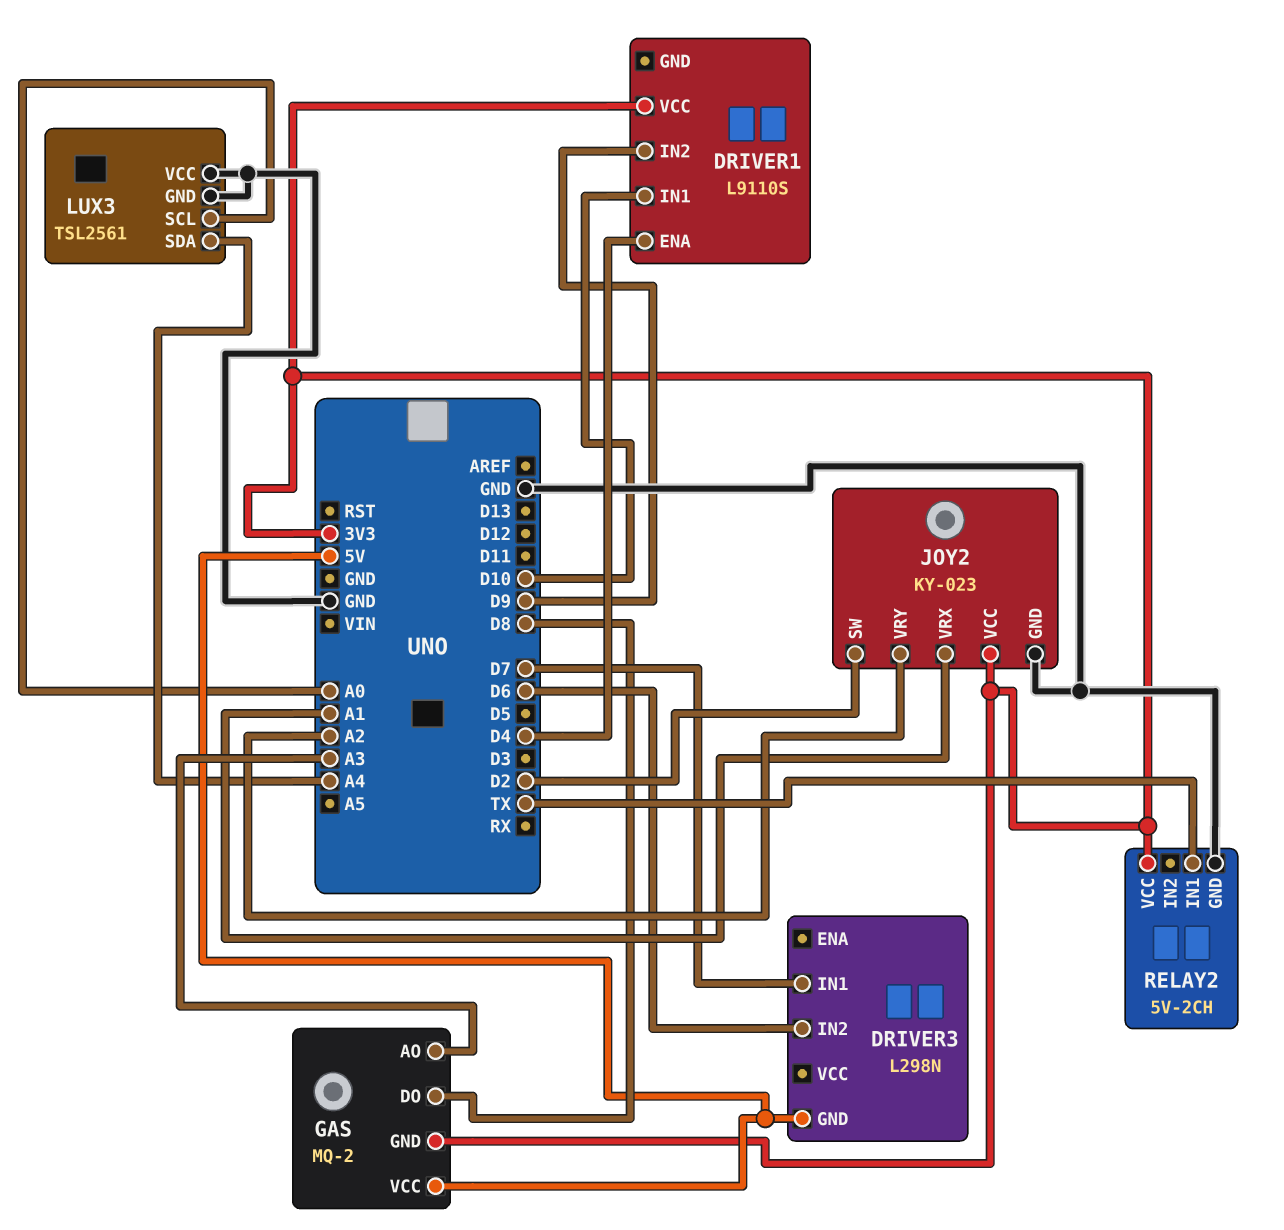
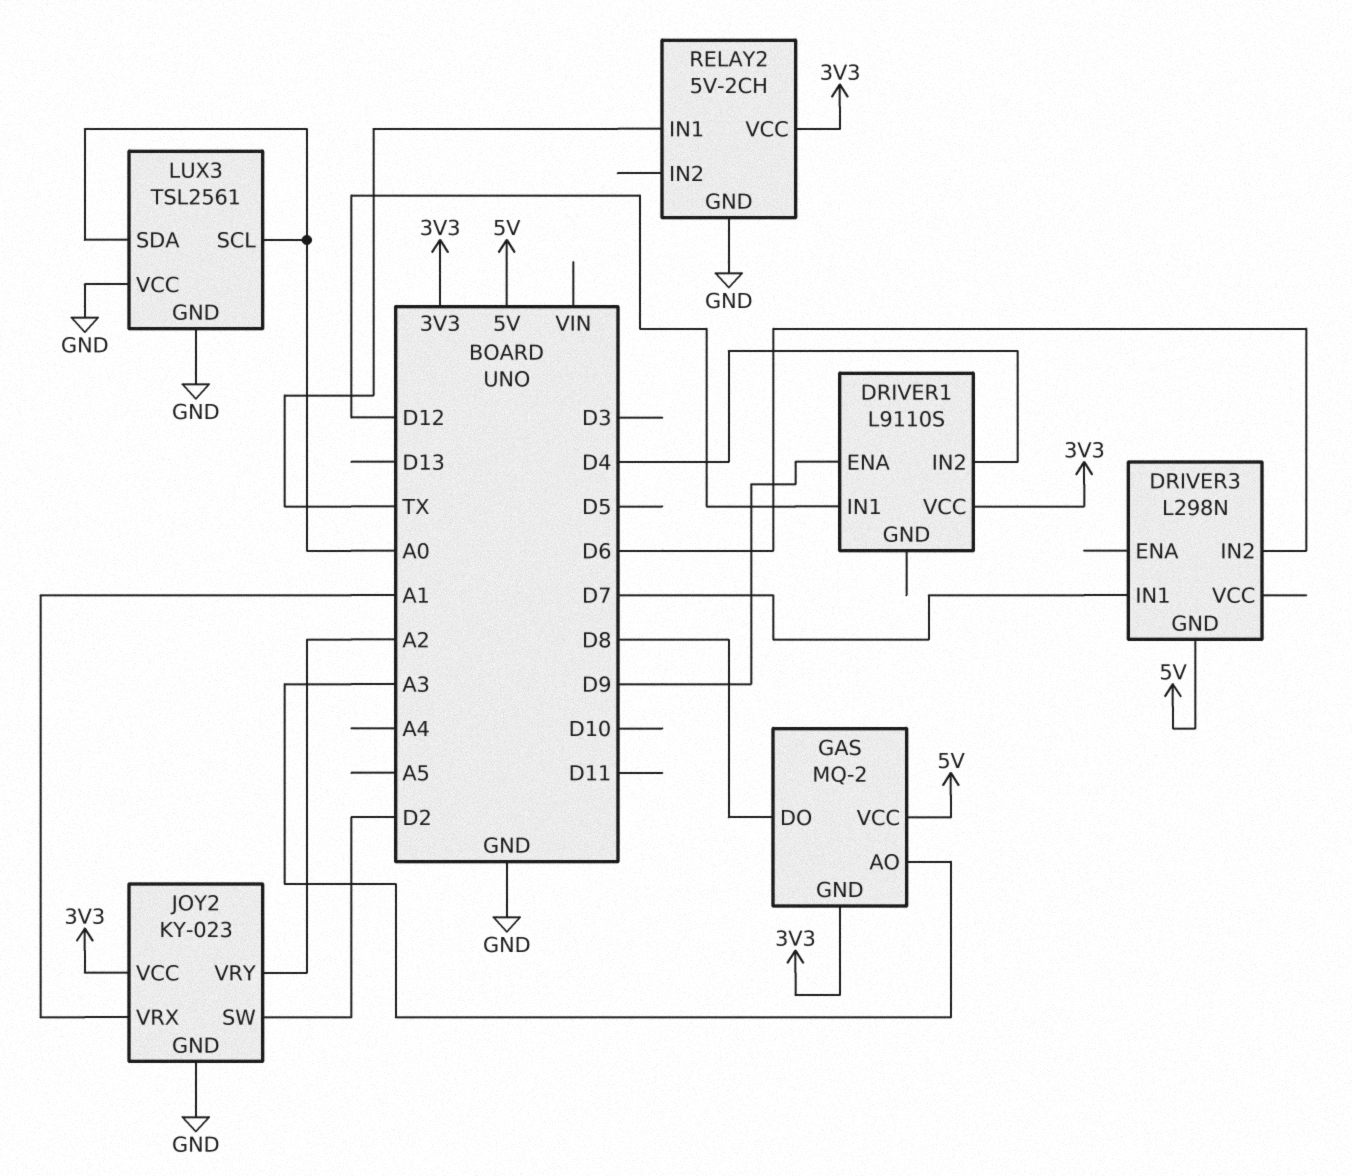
DRIVER1 pin ENA: D4 -> D9
DRIVER1 pin IN1: D10 -> D12
DRIVER1 pin IN2: D9 -> D4
LUX3 pin SDA: A4 -> A0

